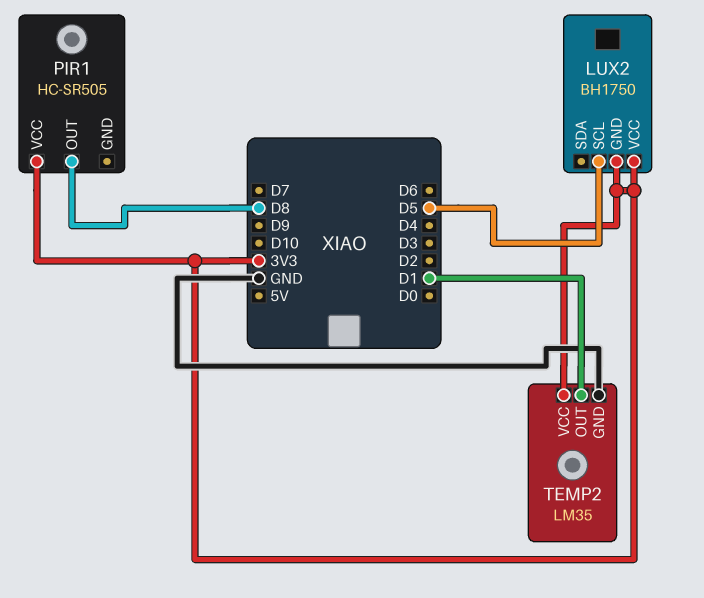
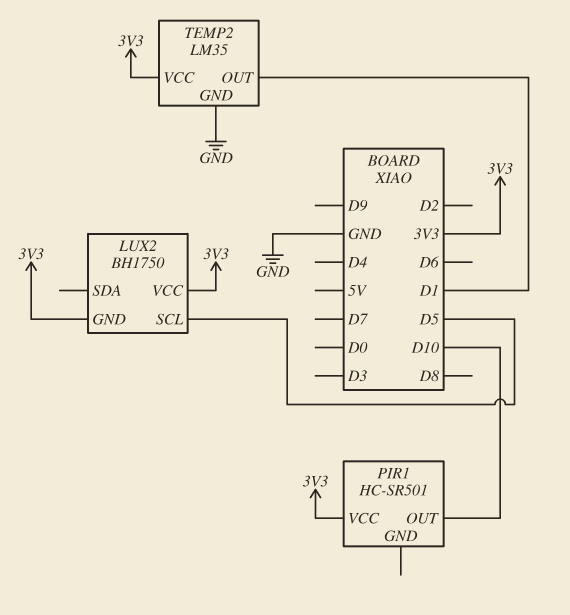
PIR1: HC-SR505 -> HC-SR501
PIR1 pin OUT: D8 -> D10

